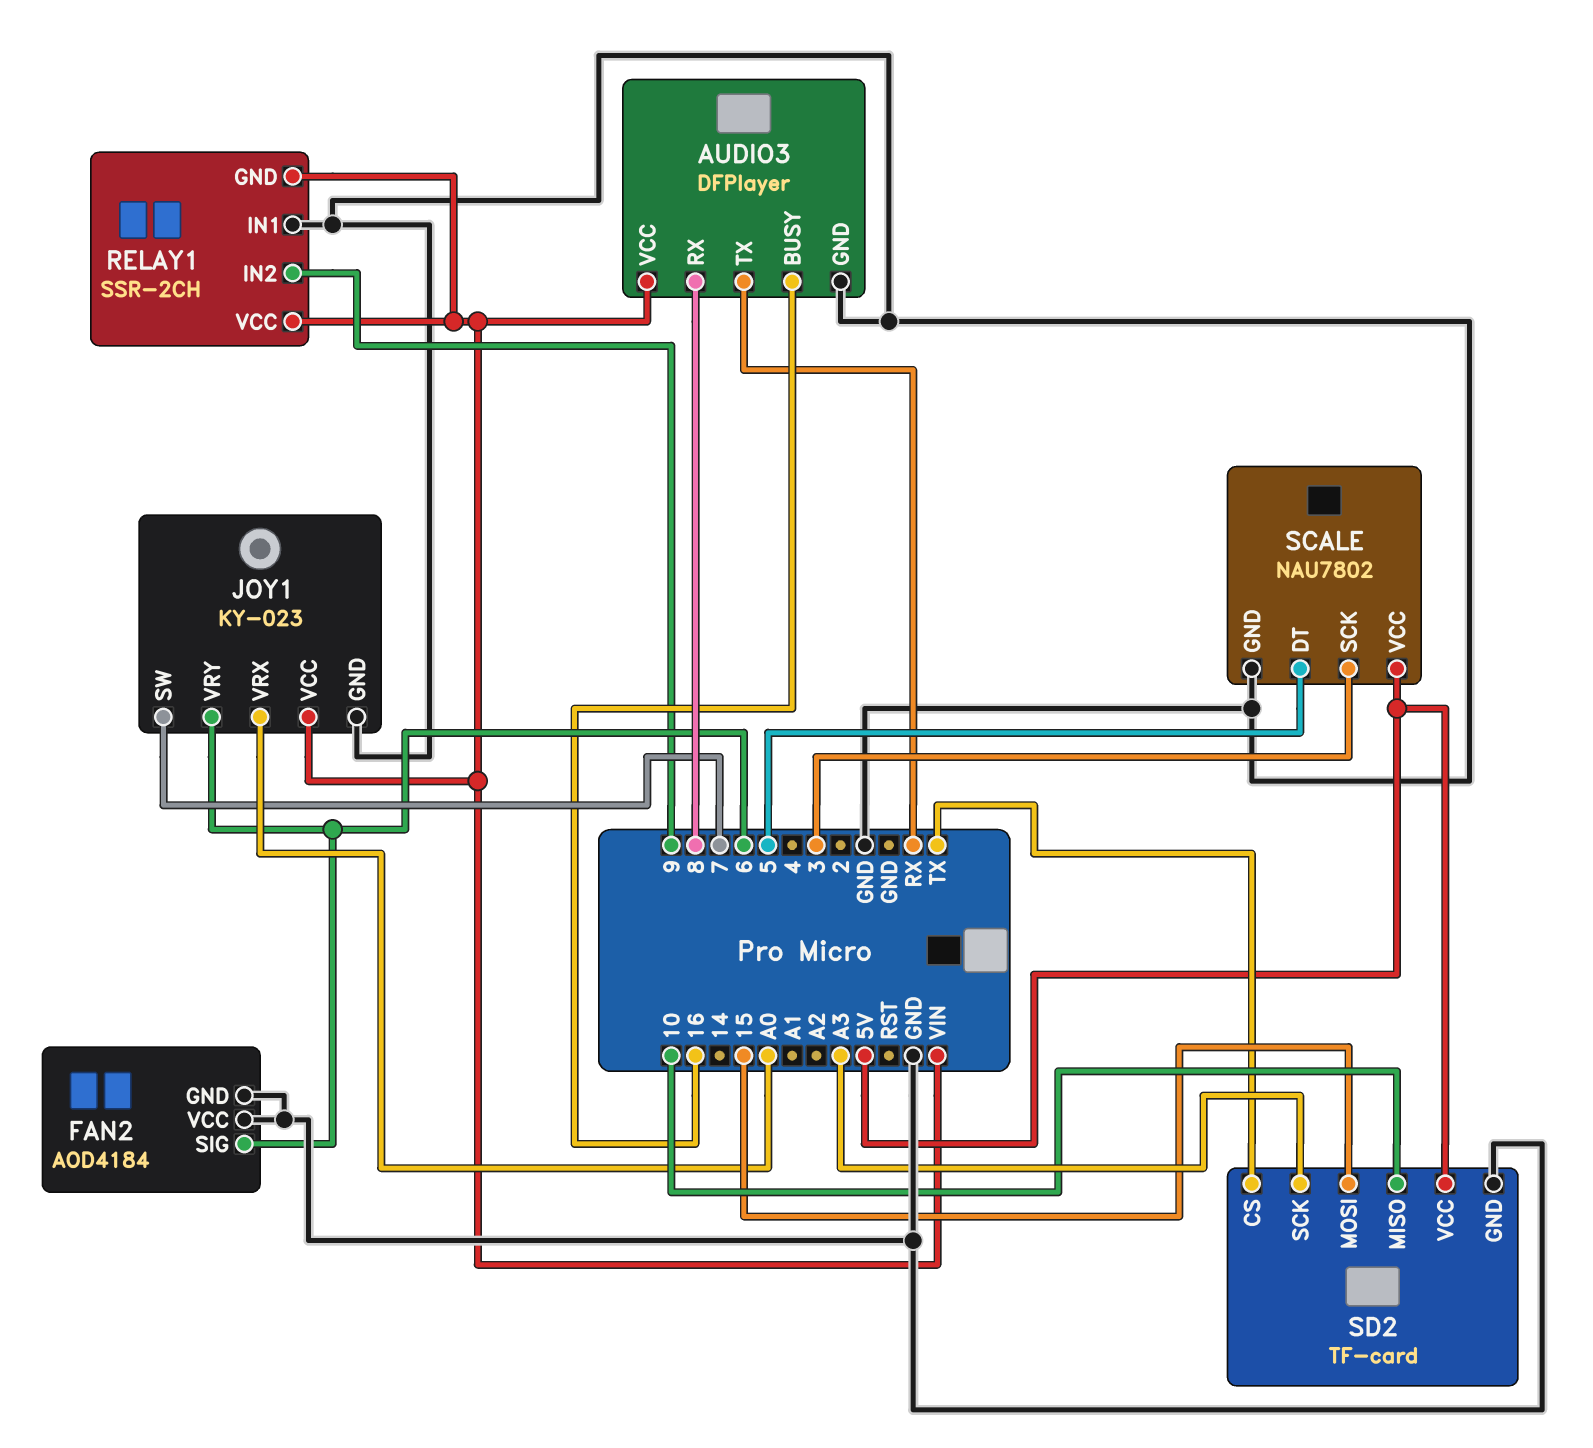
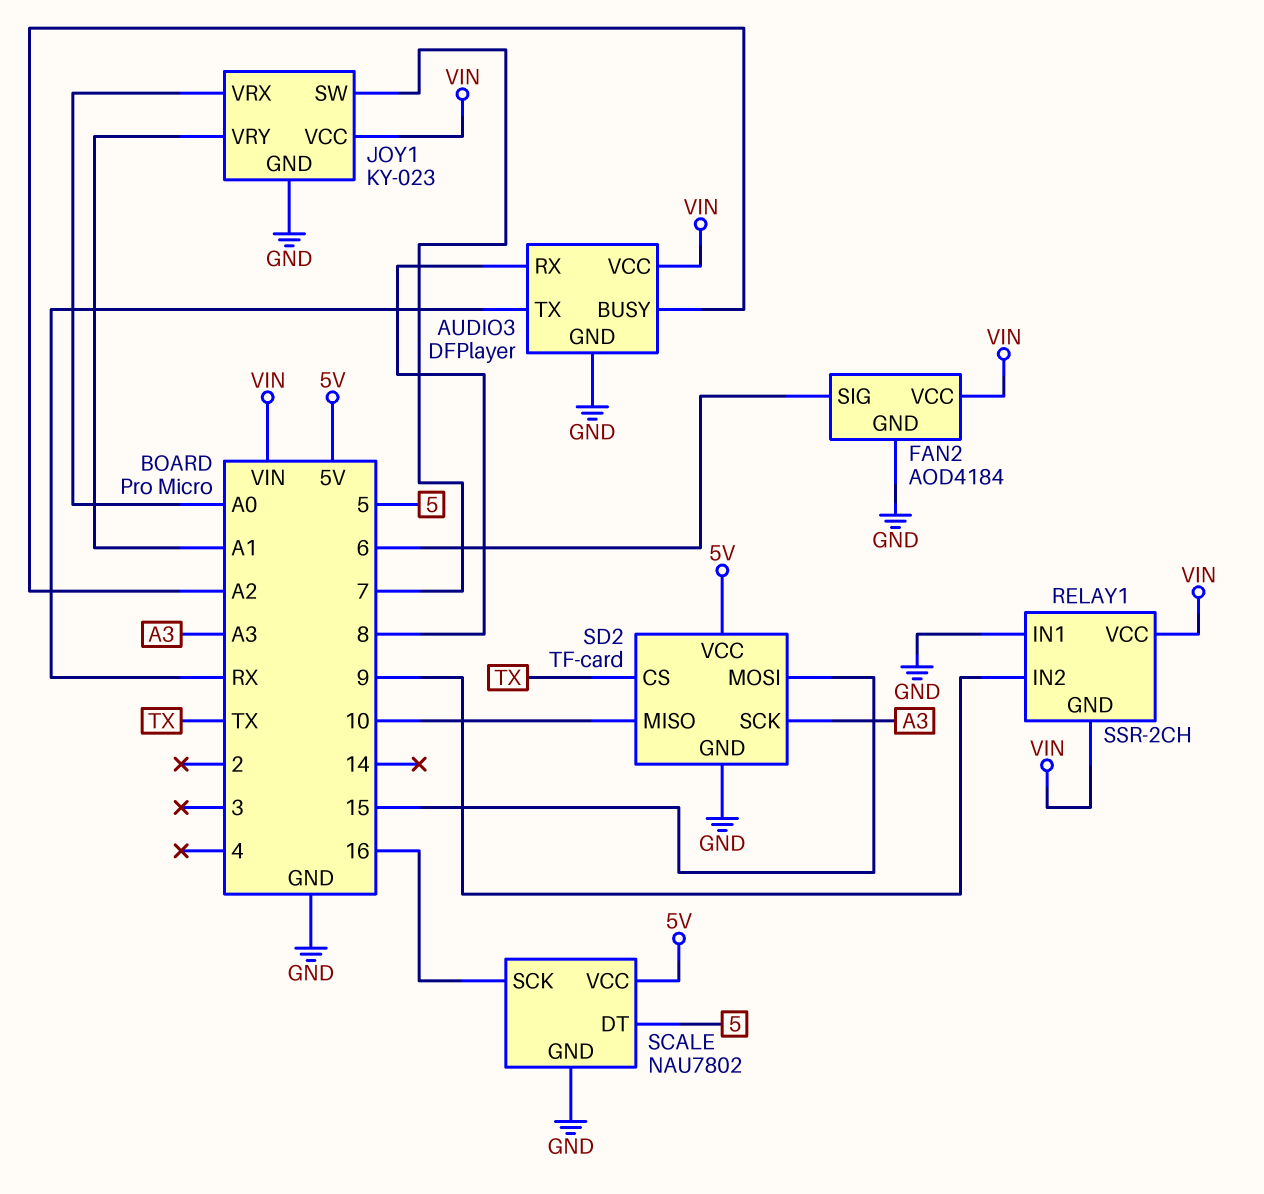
AUDIO3 pin BUSY: 16 -> A2
FAN2 pin VCC: GND -> VIN
JOY1 pin VRY: 6 -> A1
SCALE pin SCK: 3 -> 16

